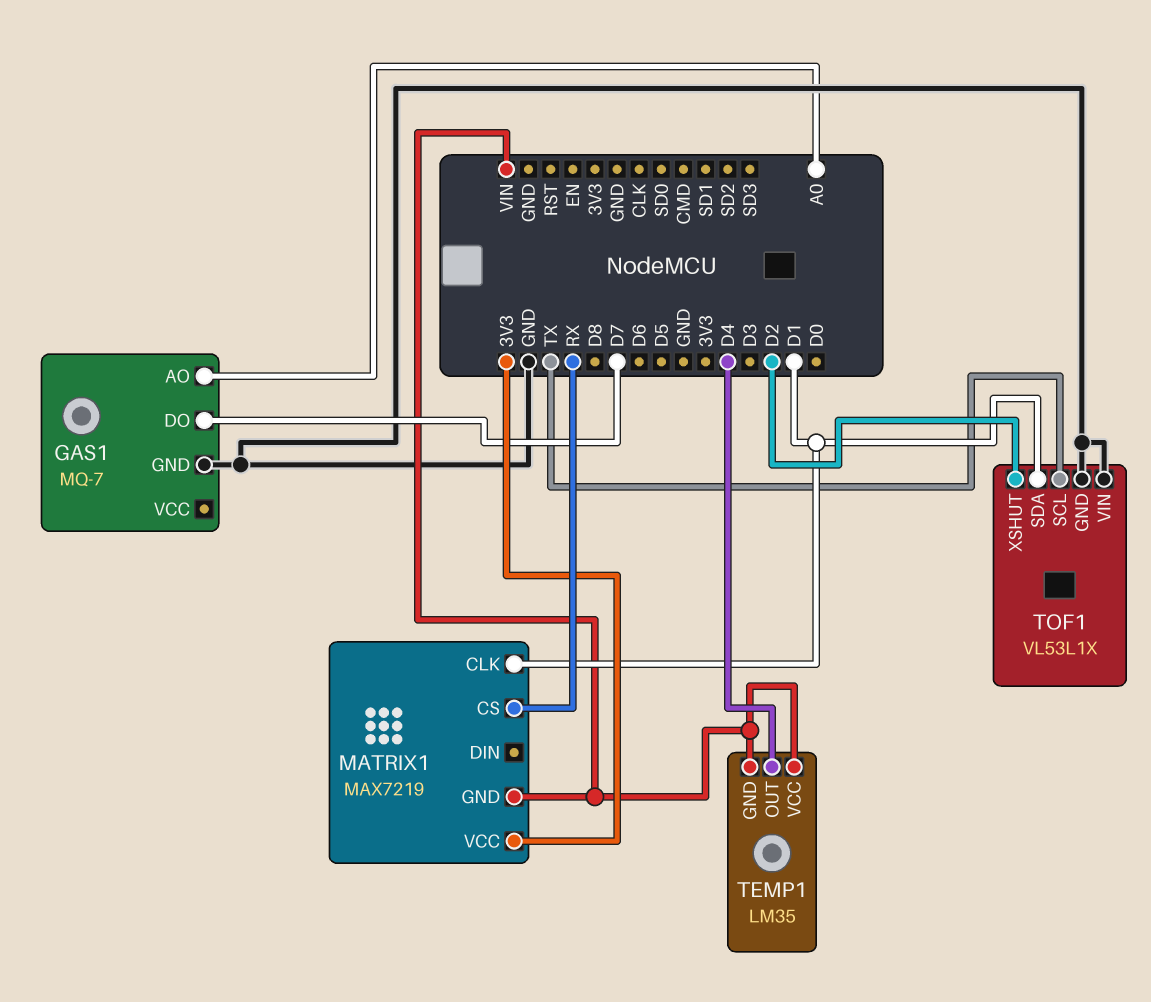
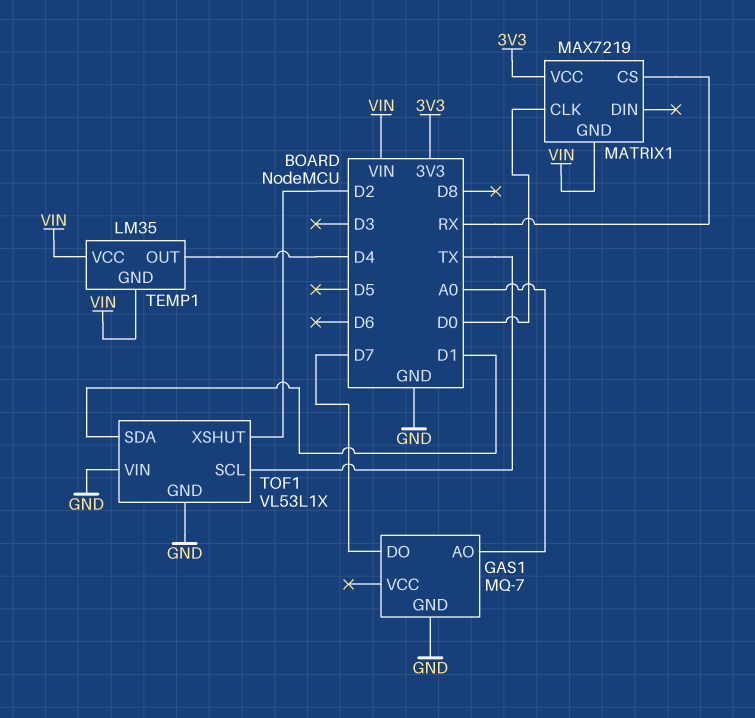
MATRIX1 pin CLK: D1 -> D0

